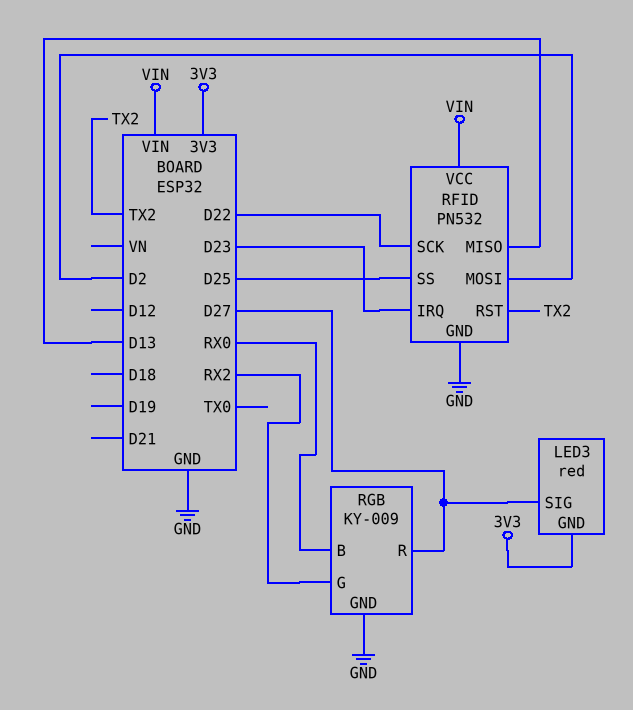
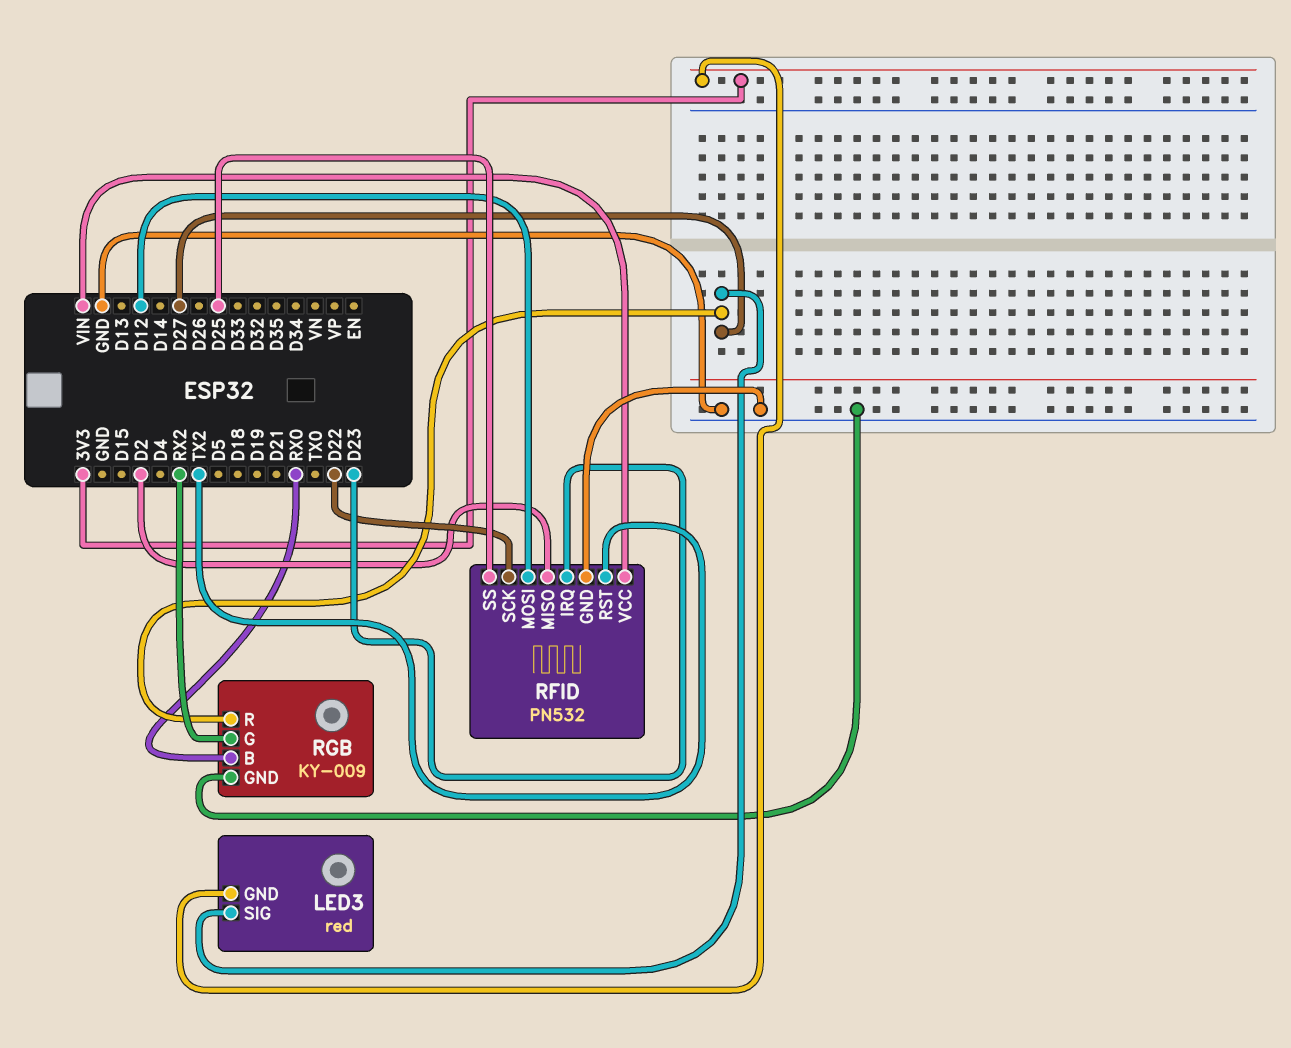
RFID pin MISO: D13 -> D2
RFID pin MOSI: D2 -> D12

